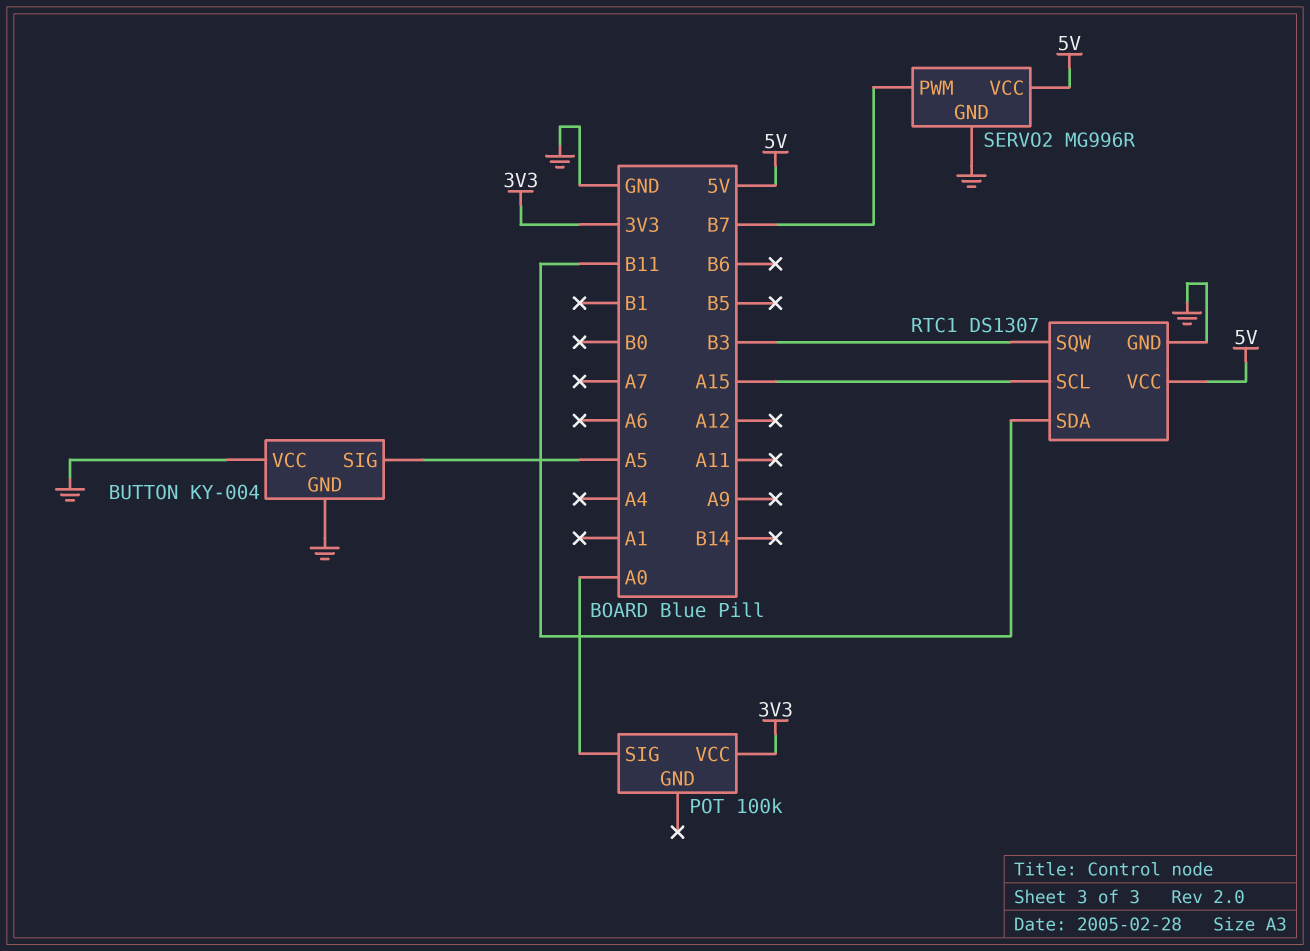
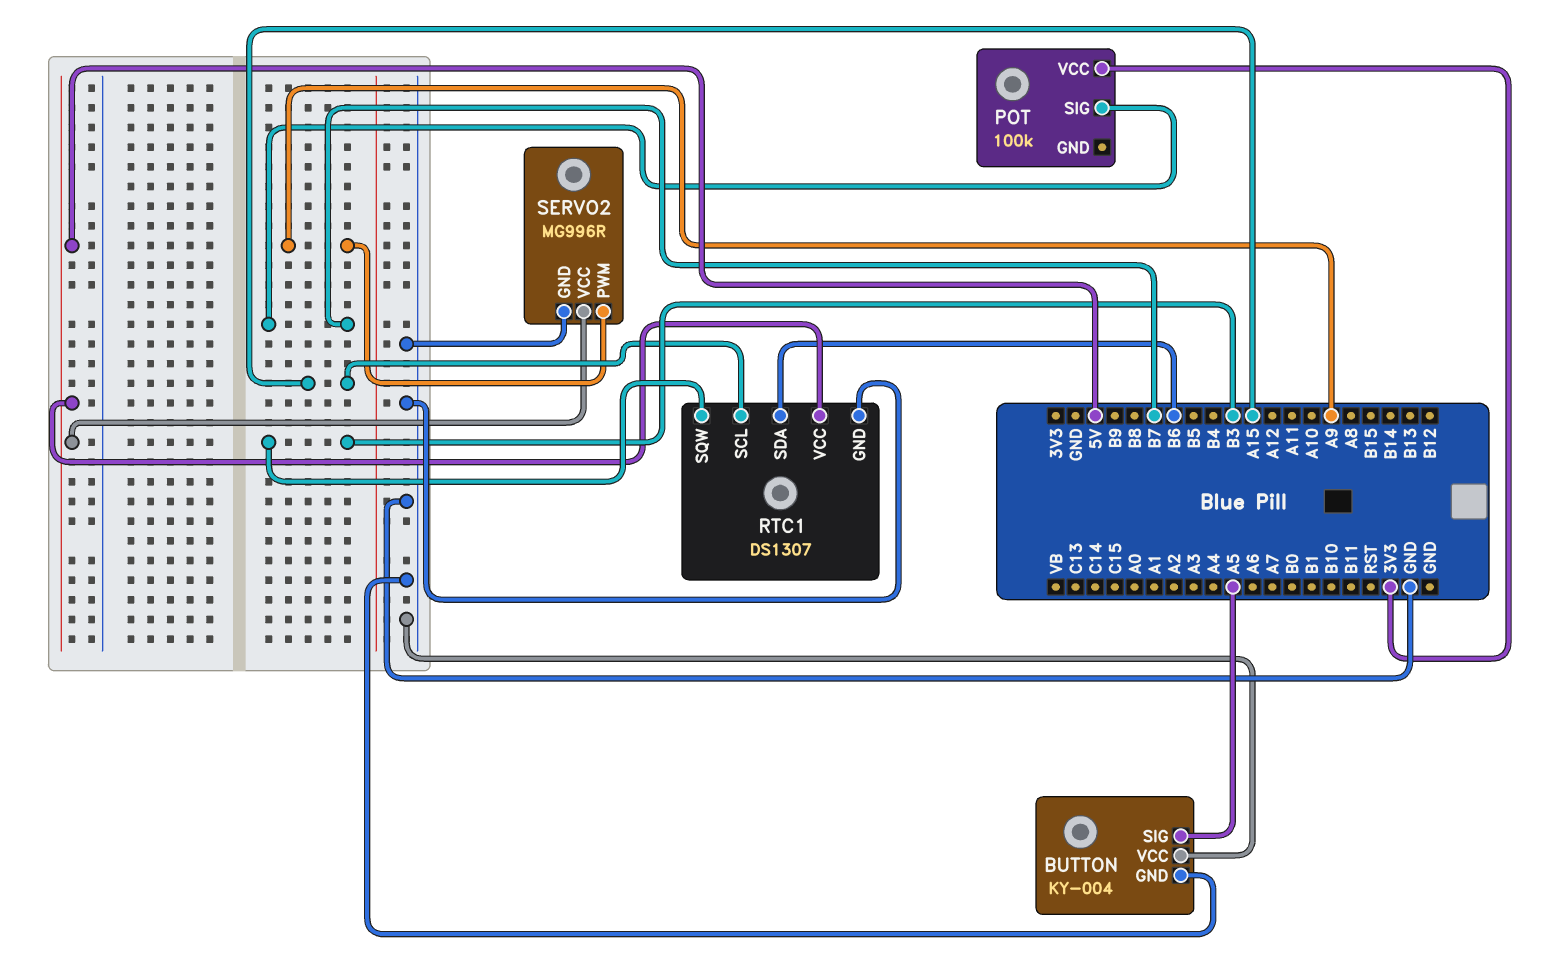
POT pin SIG: A0 -> B7
RTC1 pin SDA: B11 -> B6
SERVO2 pin PWM: B7 -> A9

